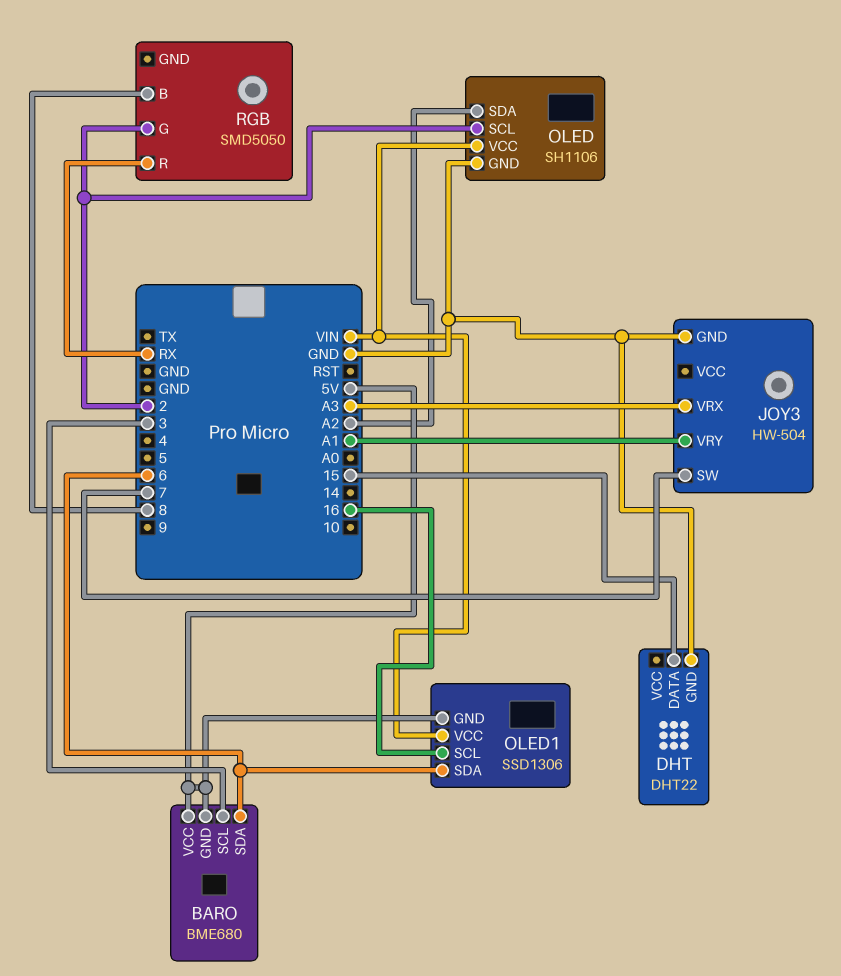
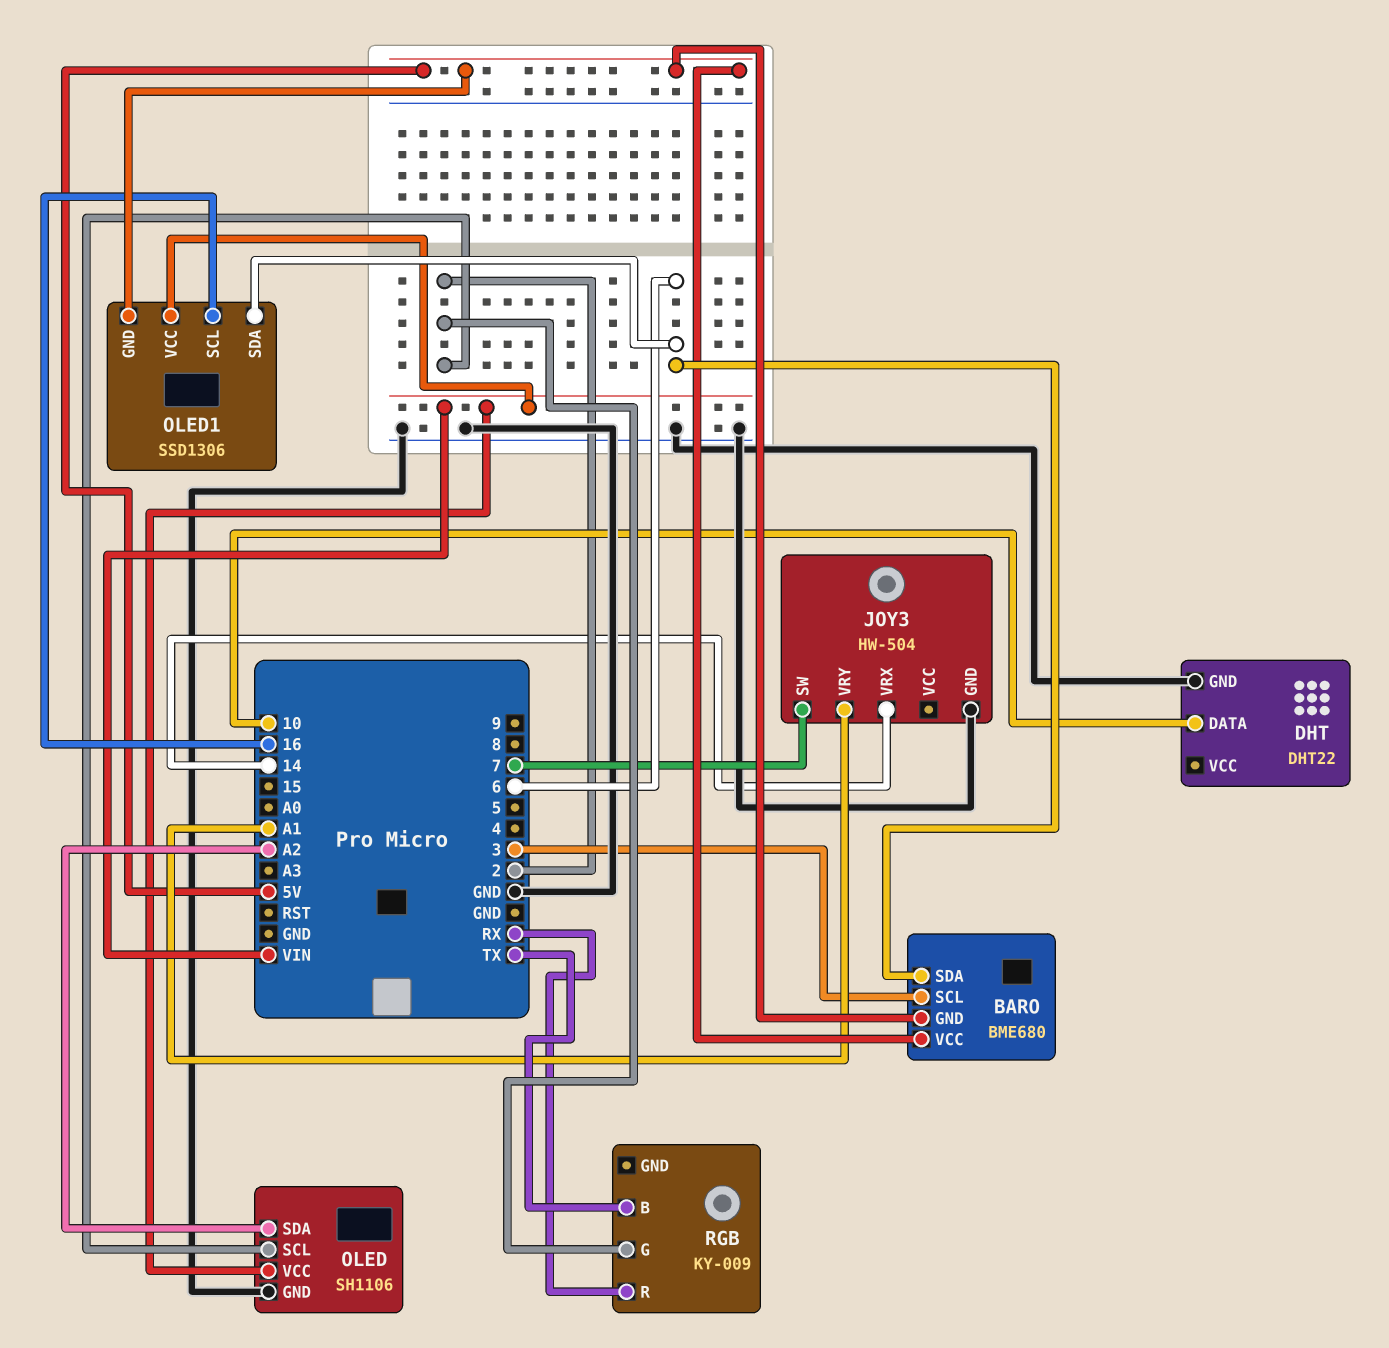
DHT pin DATA: 15 -> 10
JOY3 pin VRX: A3 -> 14
RGB: SMD5050 -> KY-009
RGB pin B: 8 -> TX

